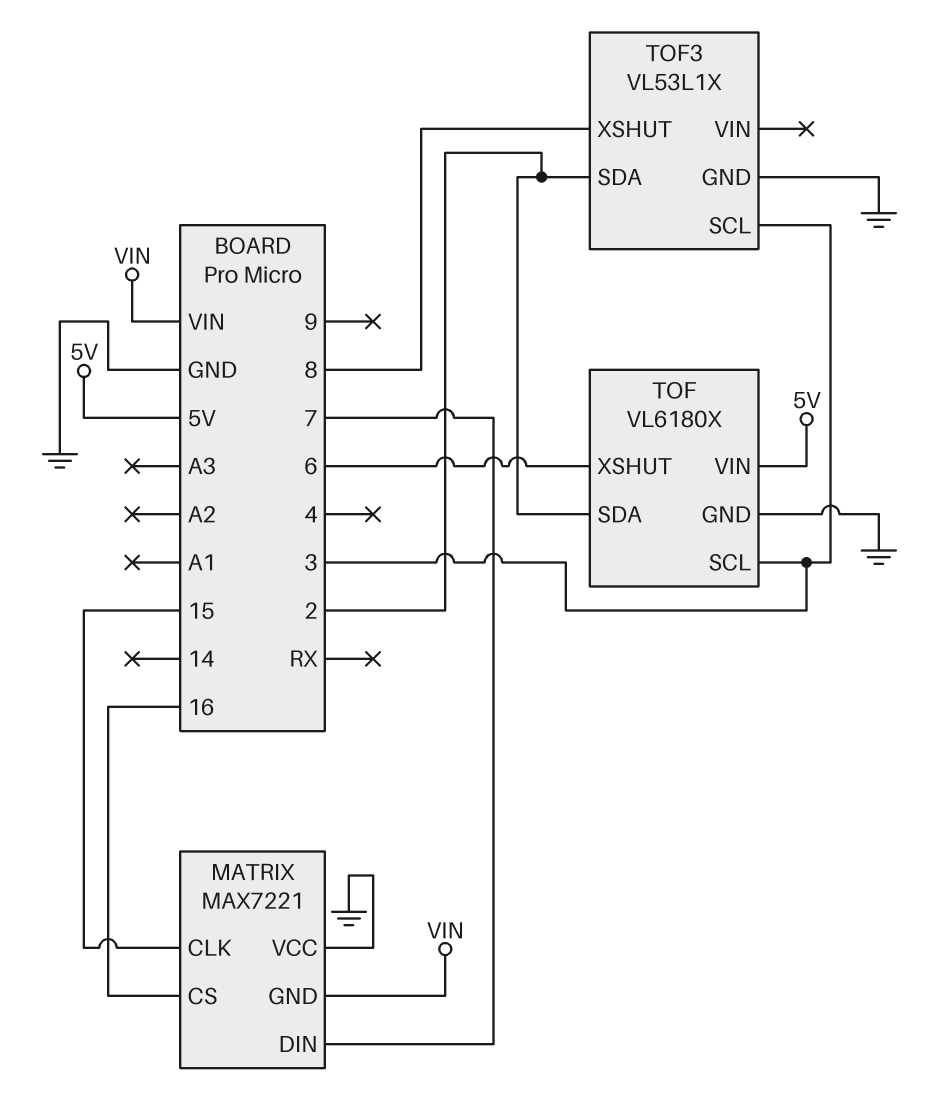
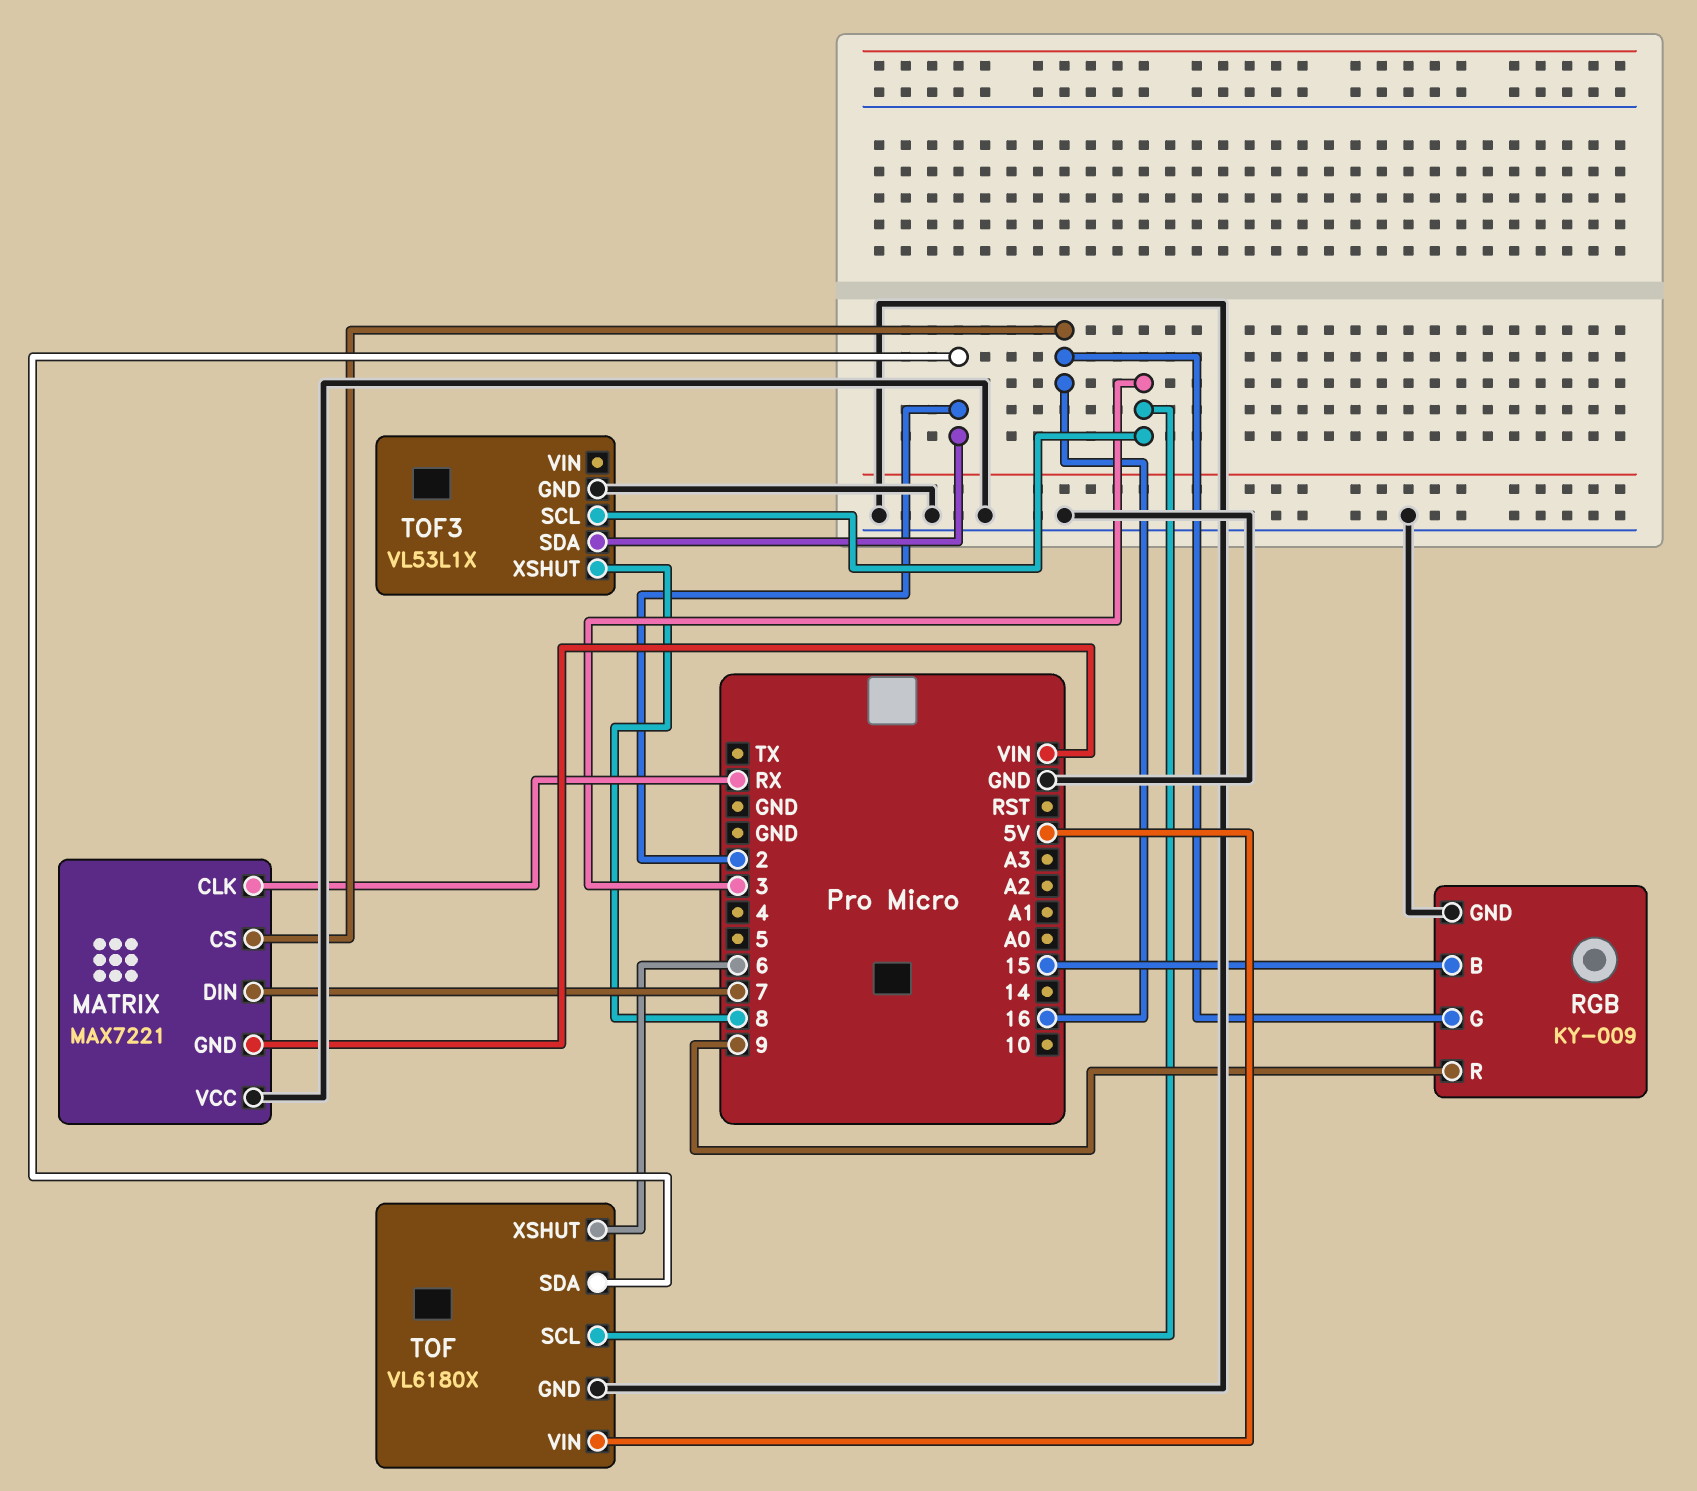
MATRIX pin CLK: 15 -> RX
RGB: none -> KY-009
RGB pin B: none -> 15
RGB pin G: none -> 16
RGB pin GND: none -> GND
RGB pin R: none -> 9

